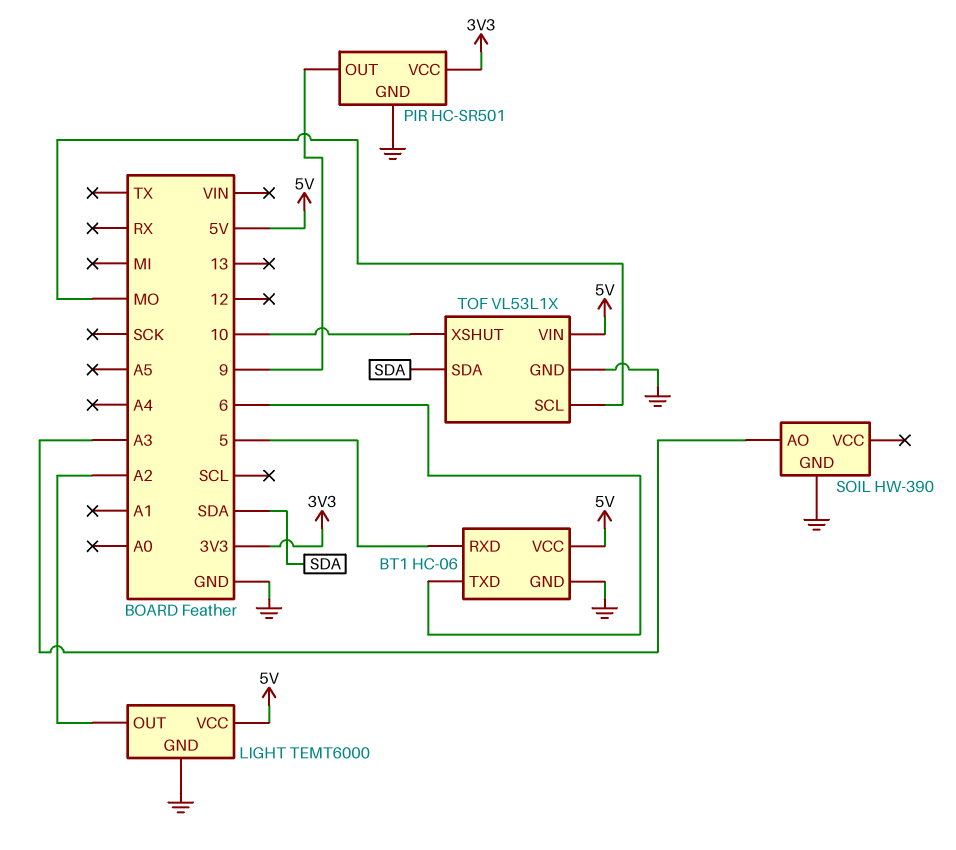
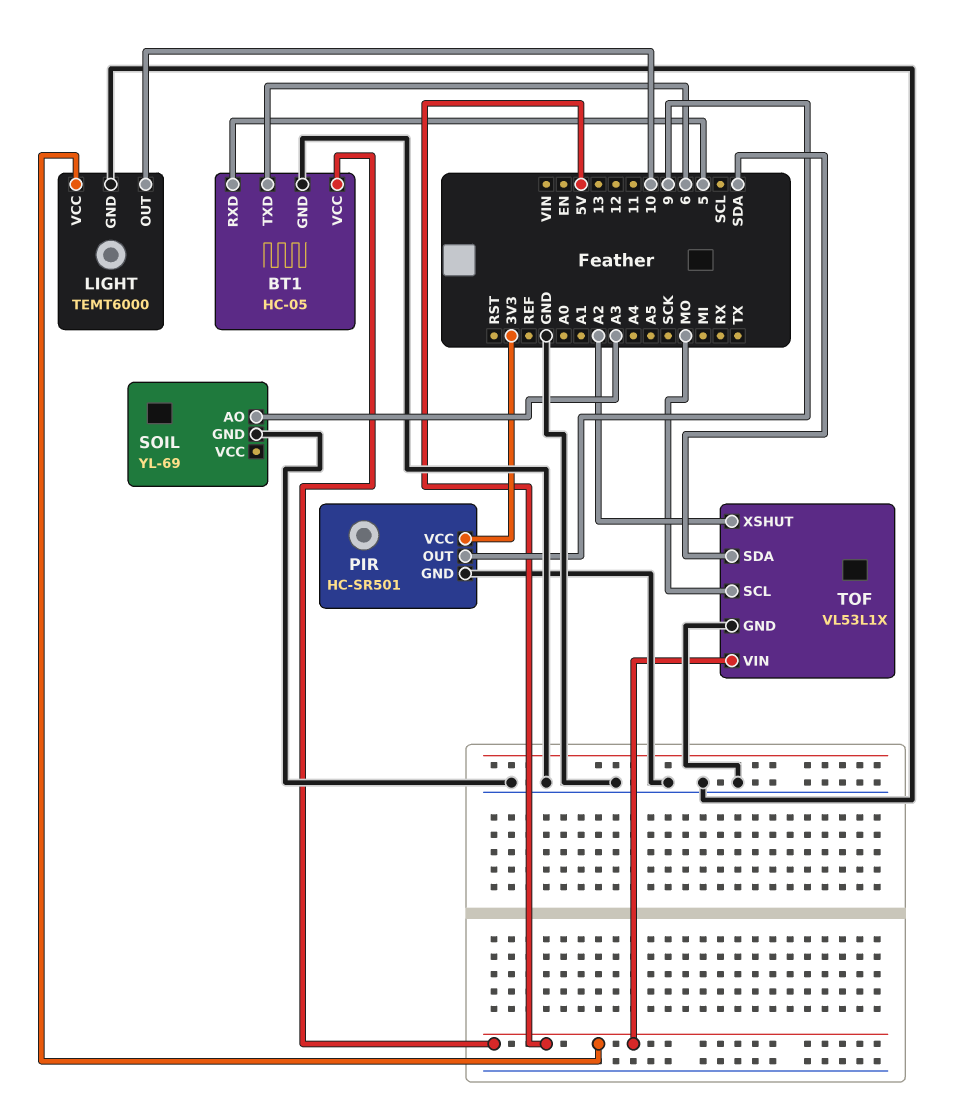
BT1: HC-06 -> HC-05
LIGHT pin OUT: A2 -> 10
SOIL: HW-390 -> YL-69
TOF pin XSHUT: 10 -> A2

